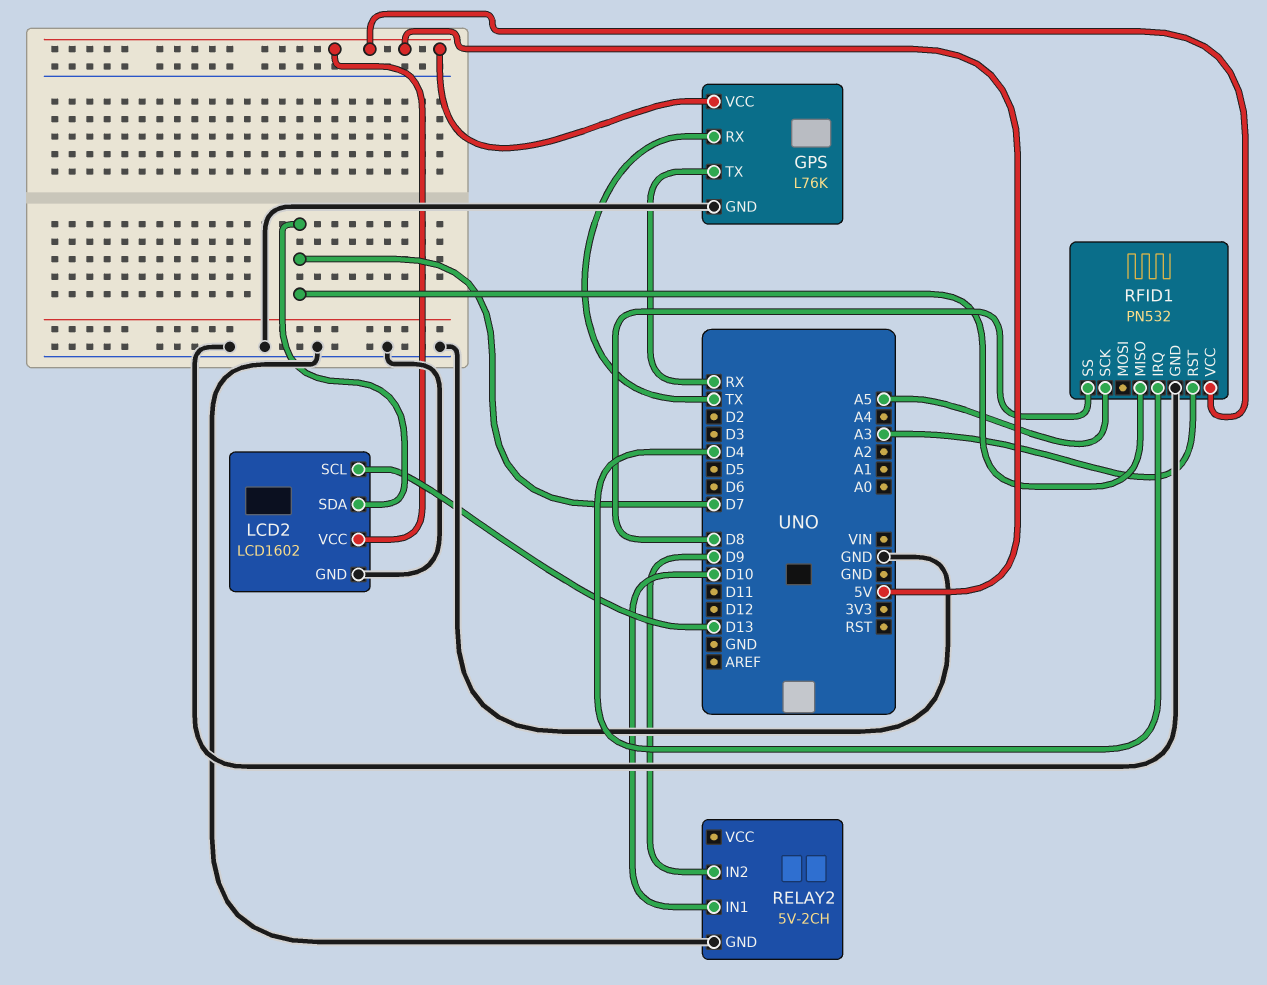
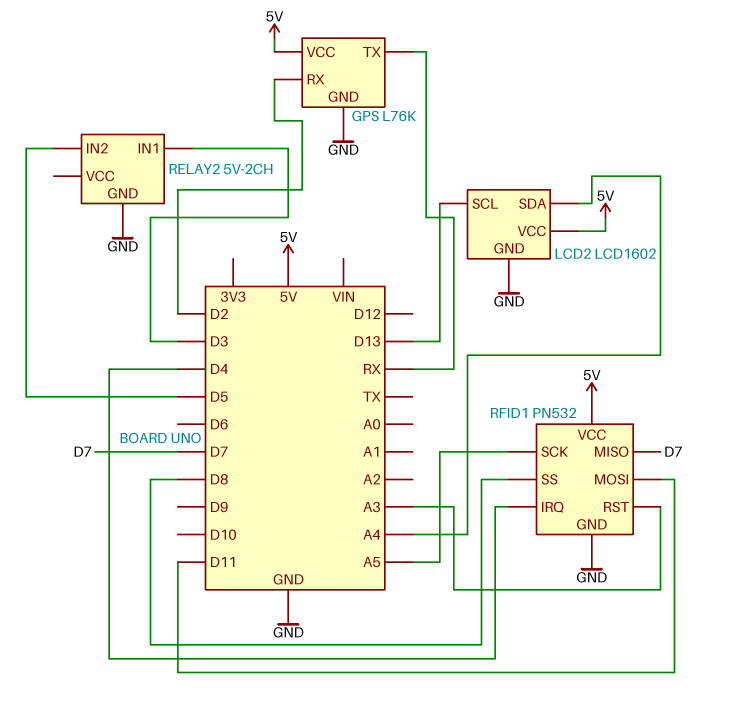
GPS pin RX: TX -> D2
LCD2 pin SDA: D7 -> A4
RELAY2 pin IN1: D10 -> D3
RELAY2 pin IN2: D9 -> D5
RFID1 pin MOSI: none -> D11

